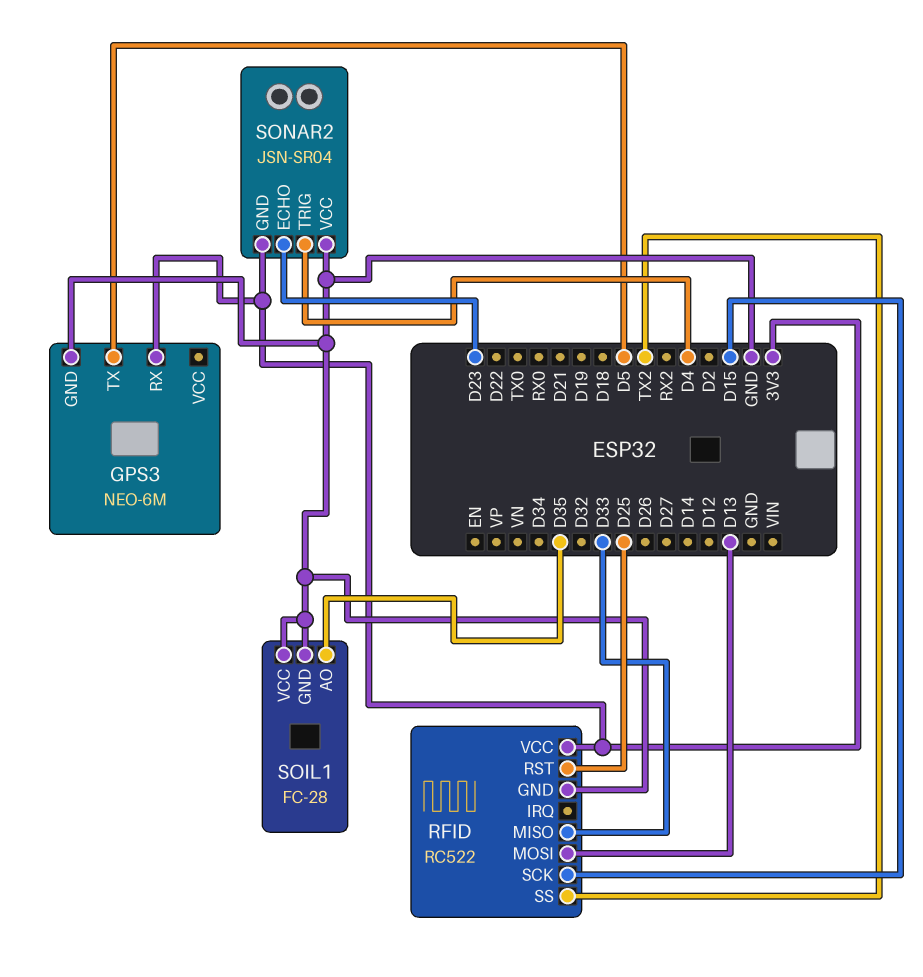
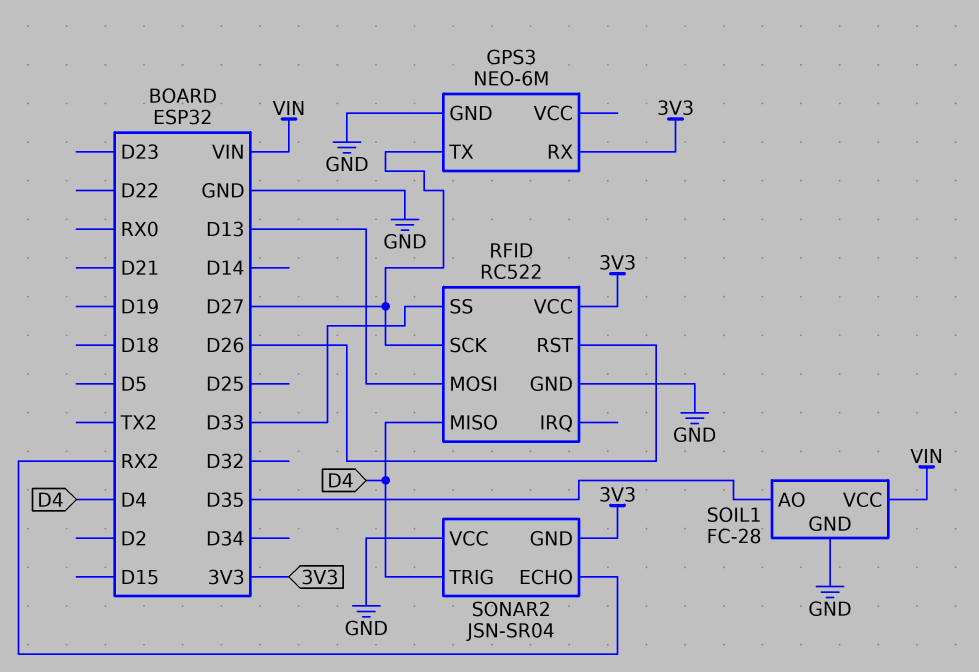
GPS3 pin TX: D5 -> D27
RFID pin MISO: D33 -> D4
RFID pin RST: D25 -> D26
RFID pin SCK: D15 -> D27
RFID pin SS: TX2 -> D33
SOIL1 pin VCC: GND -> VIN
SONAR2 pin ECHO: D23 -> RX2

